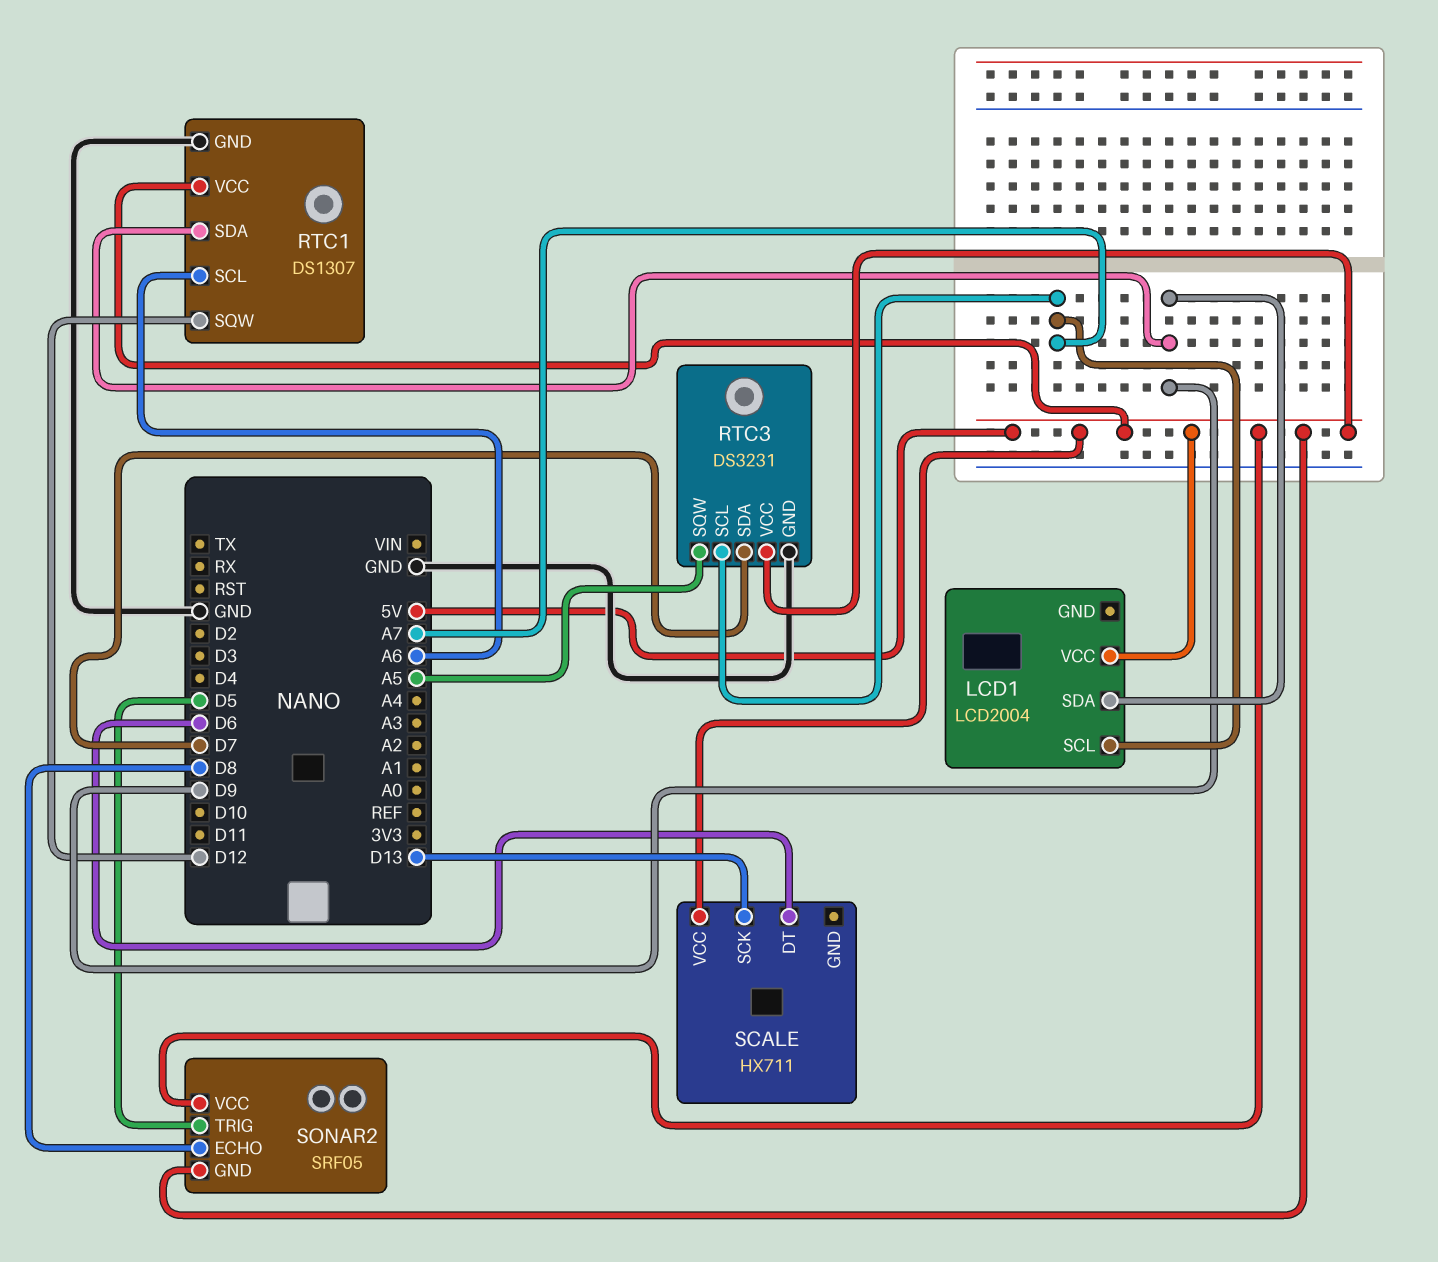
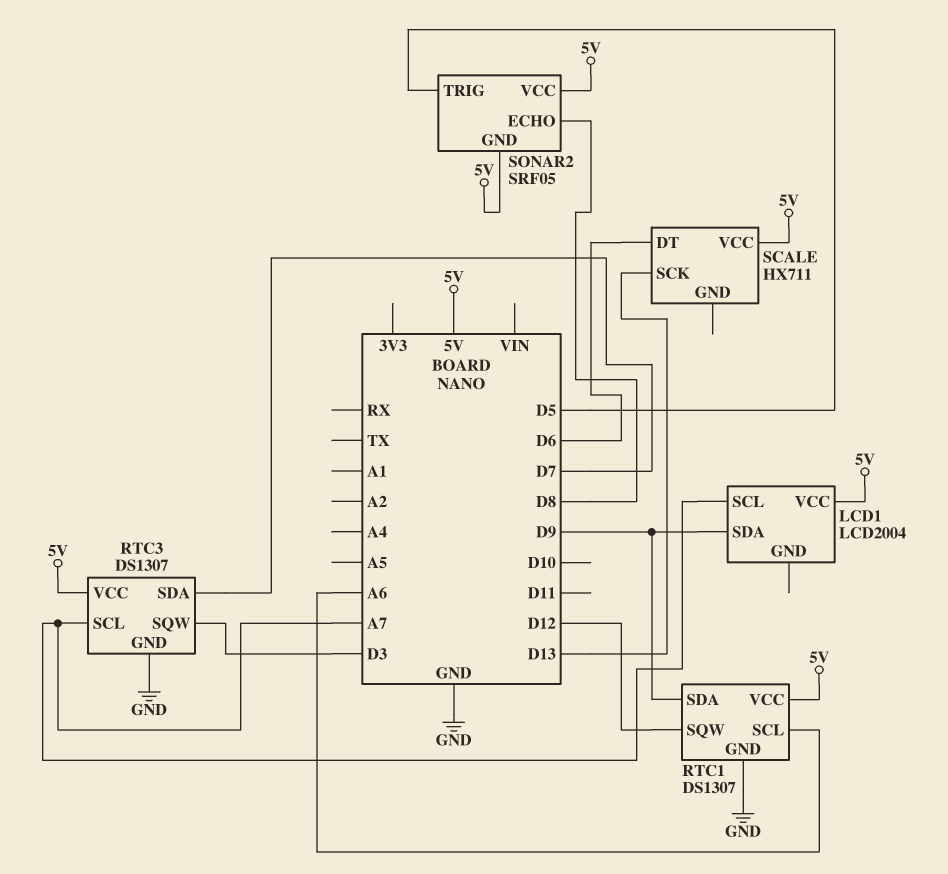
RTC3: DS3231 -> DS1307
RTC3 pin SQW: A5 -> D3

